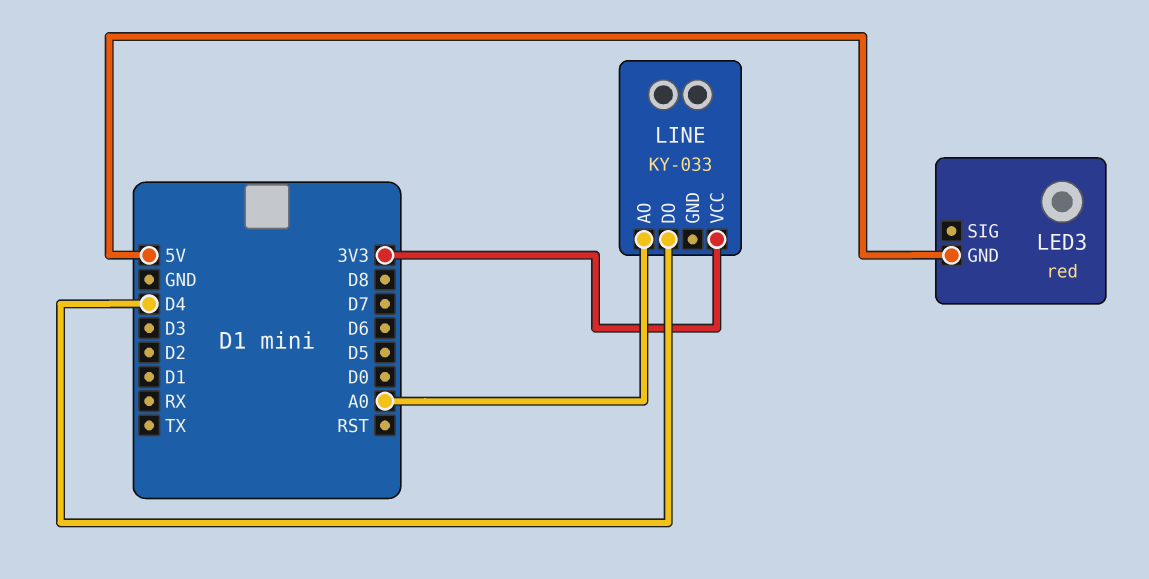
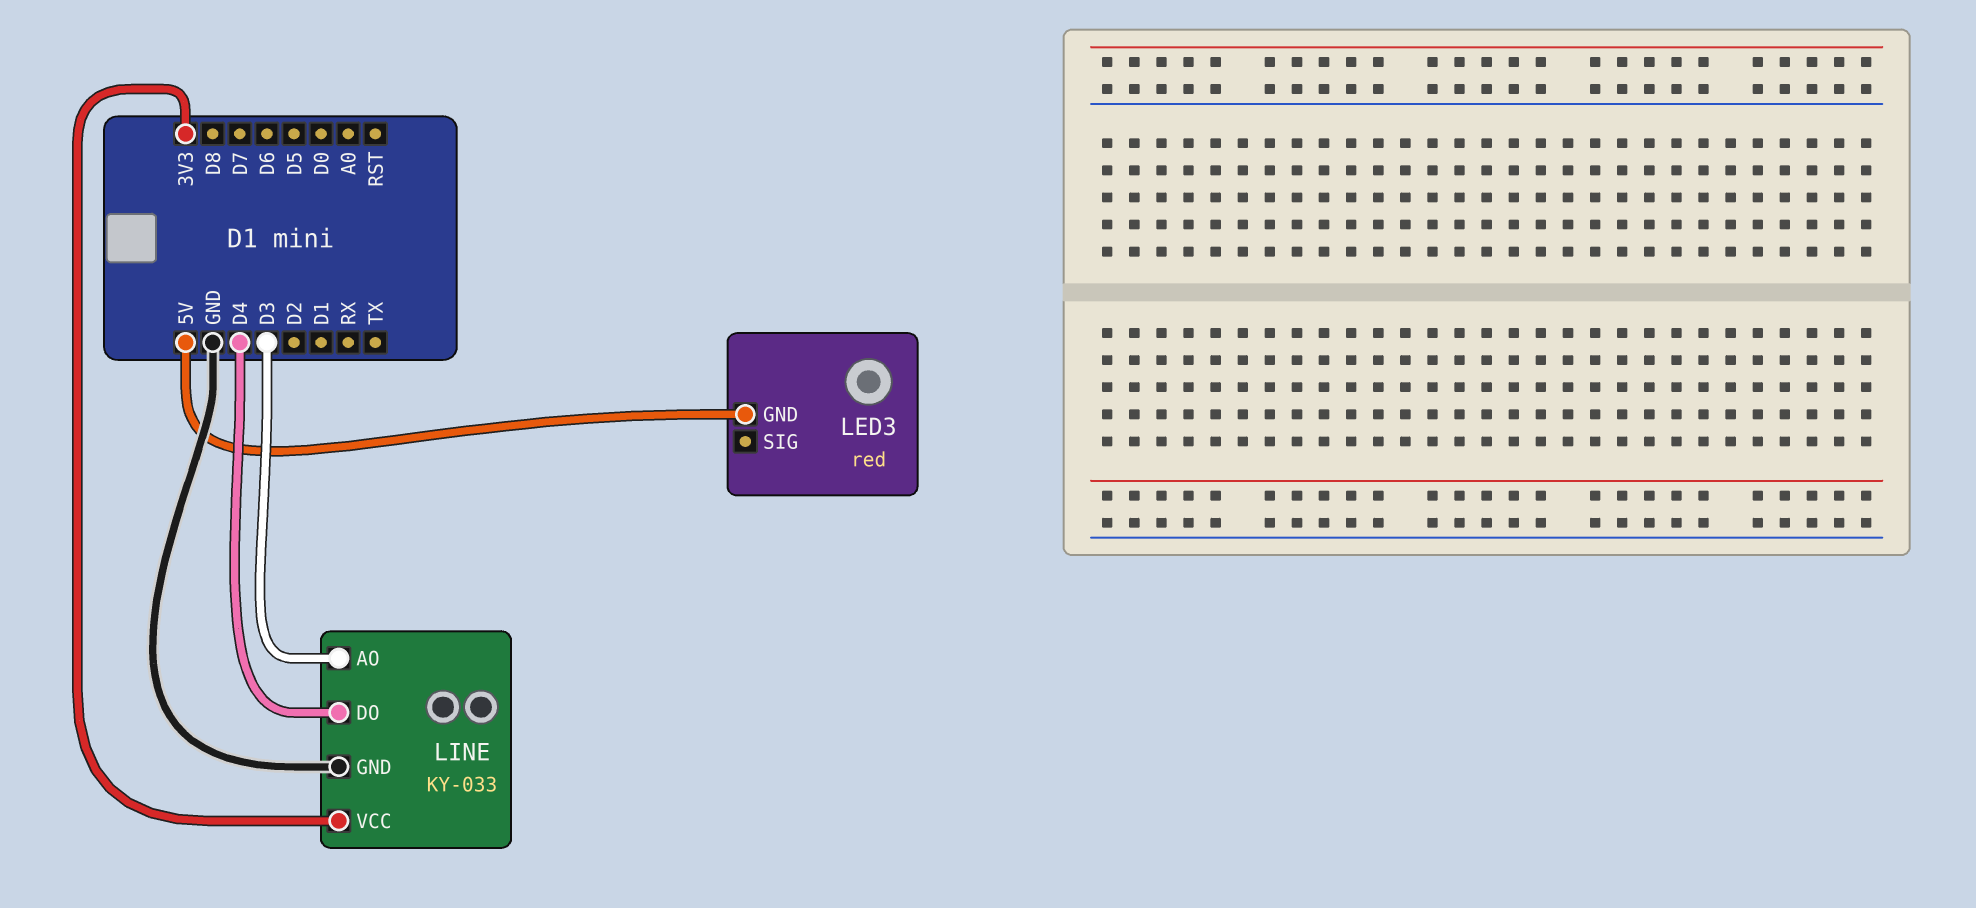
LINE pin AO: A0 -> D3
LINE pin GND: none -> GND

